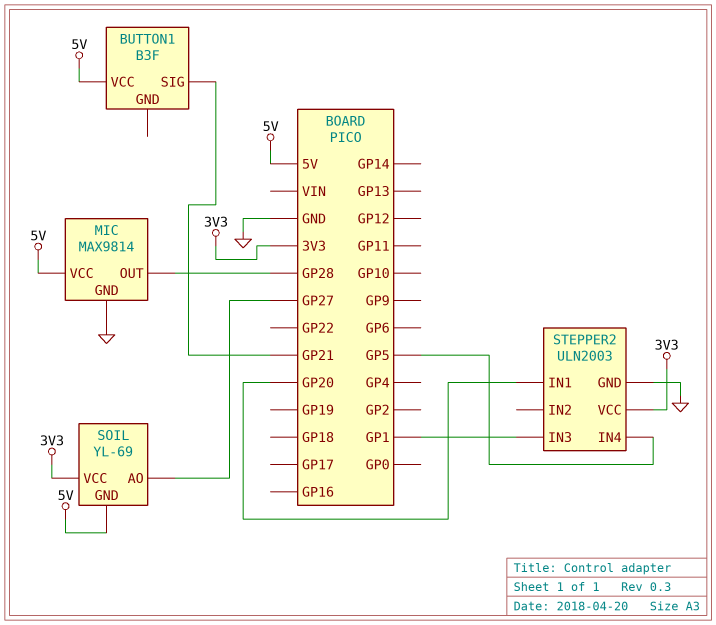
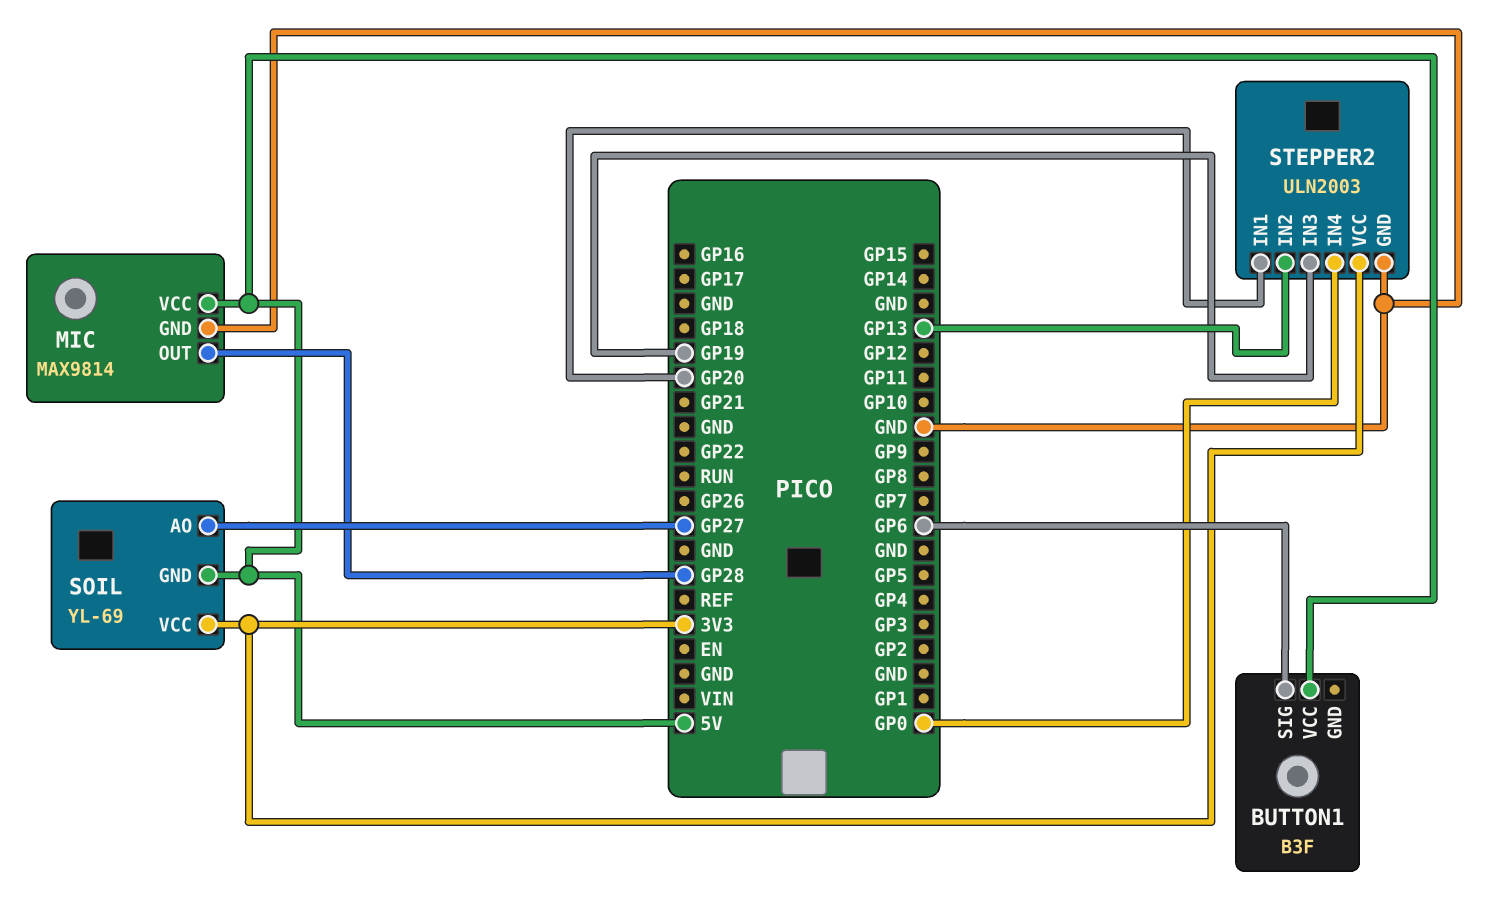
BUTTON1 pin SIG: GP21 -> GP6
STEPPER2 pin IN2: none -> GP13
STEPPER2 pin IN3: GP1 -> GP19
STEPPER2 pin IN4: GP5 -> GP0

